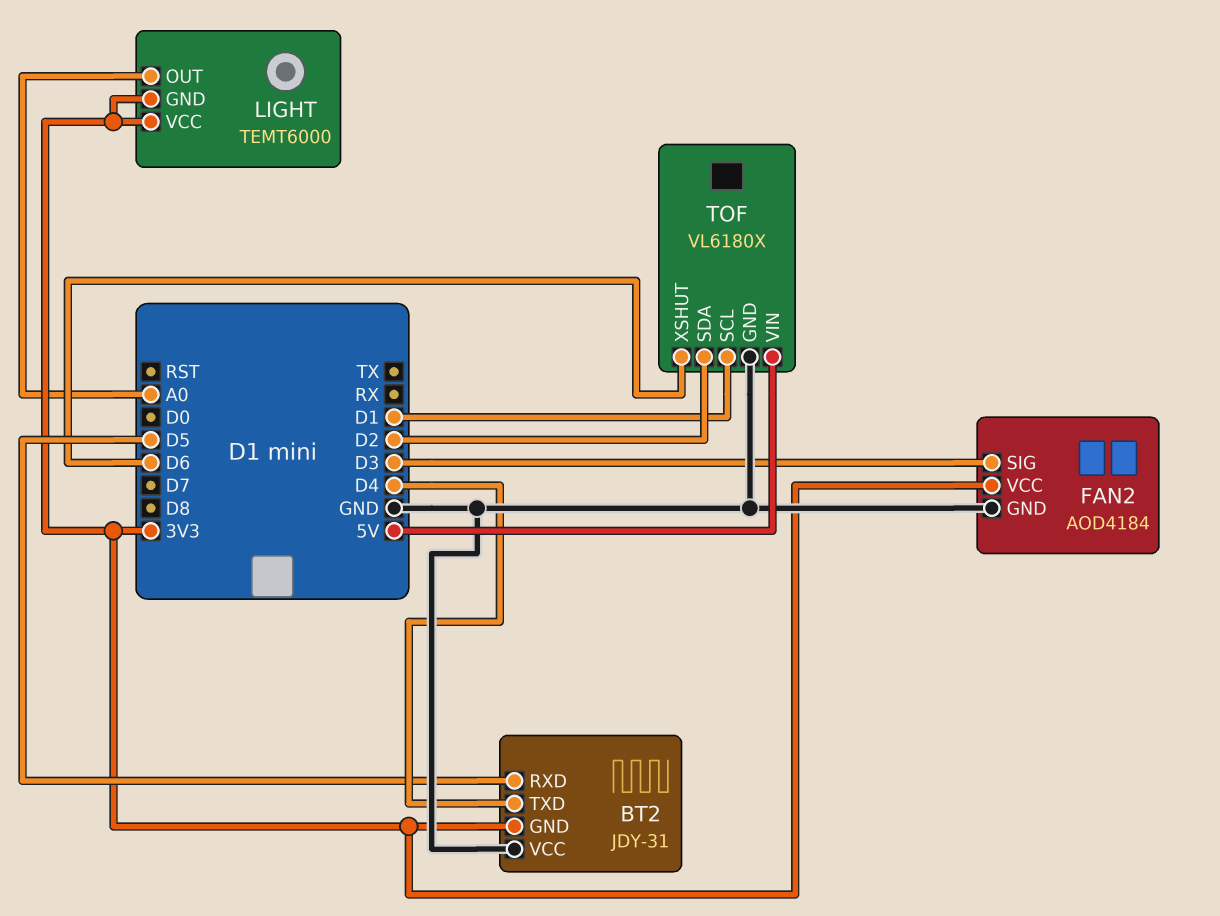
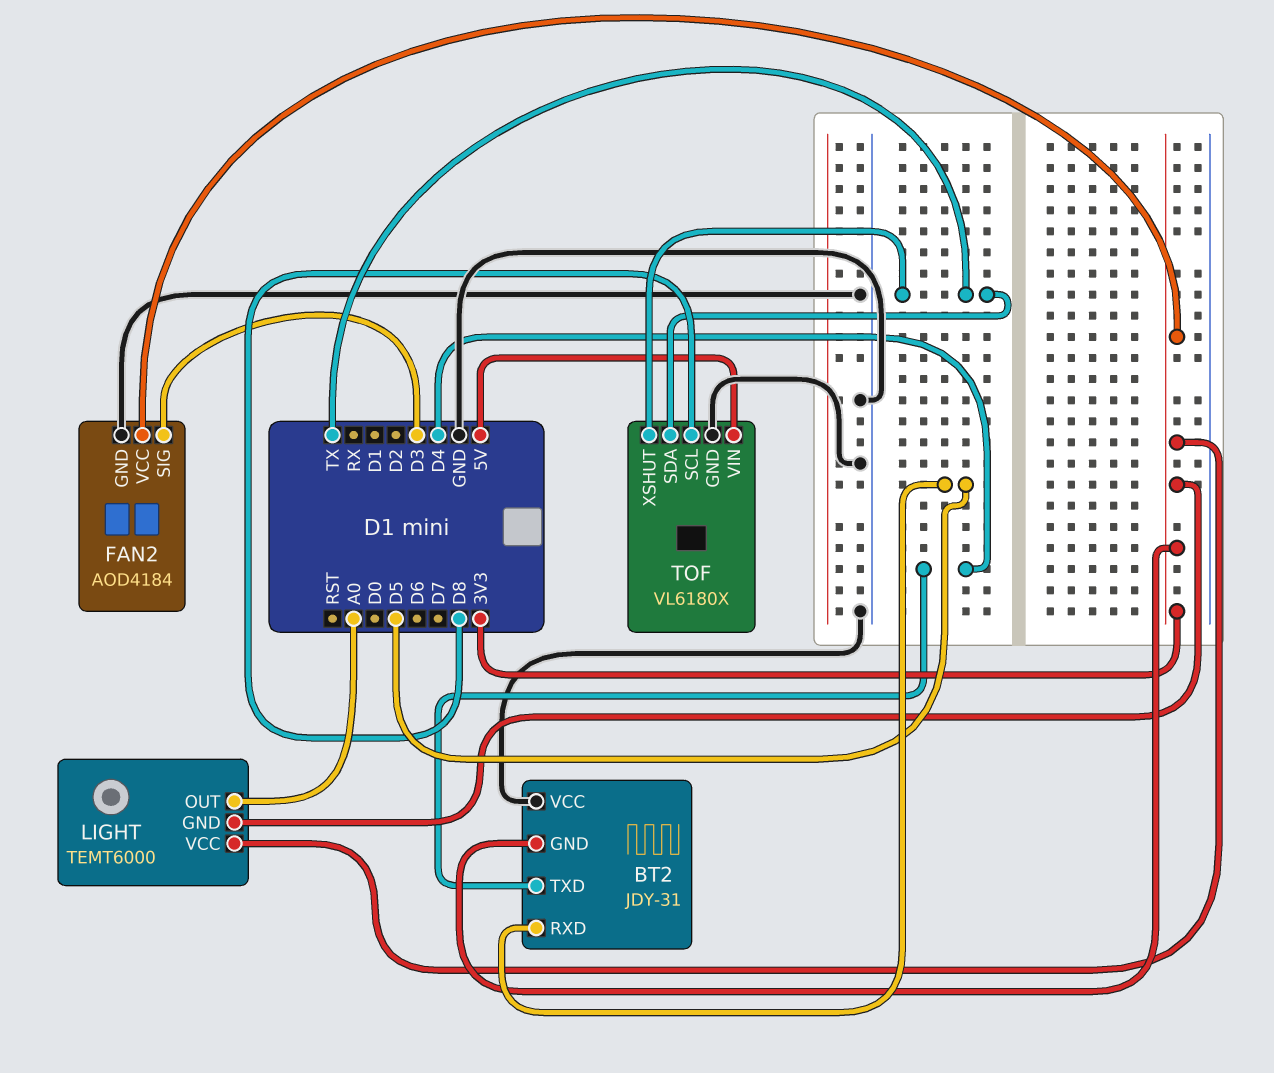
TOF pin SCL: D1 -> D8
TOF pin SDA: D2 -> TX
TOF pin XSHUT: D6 -> TX

